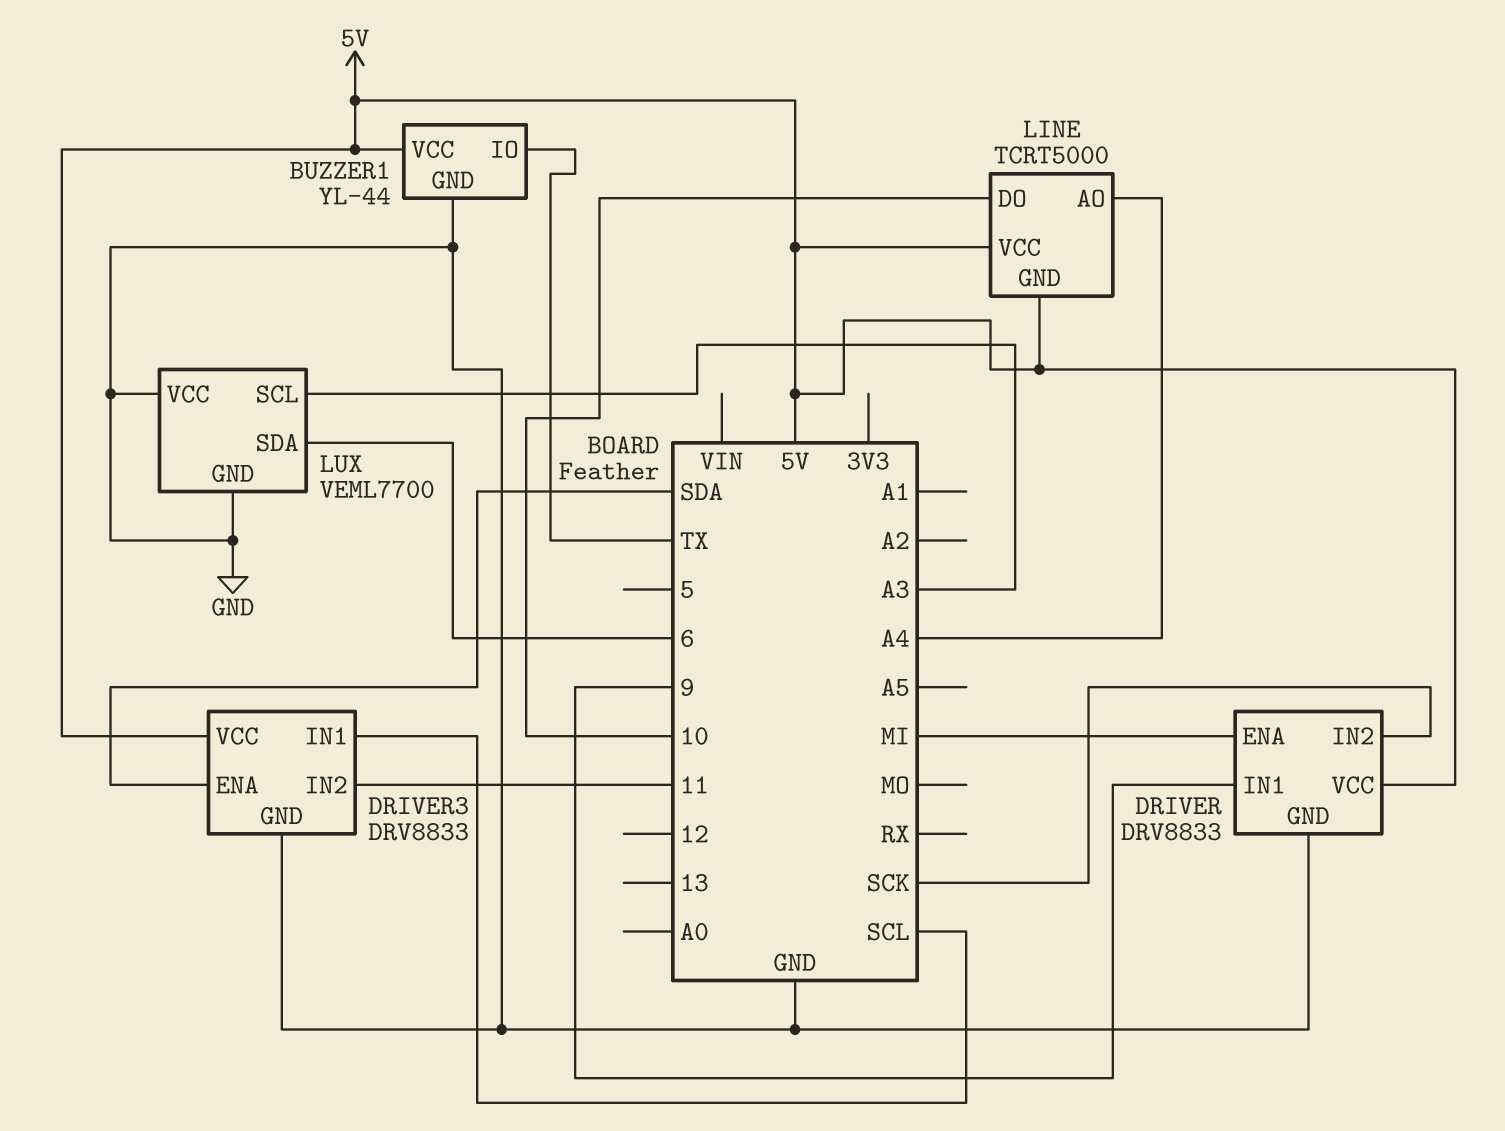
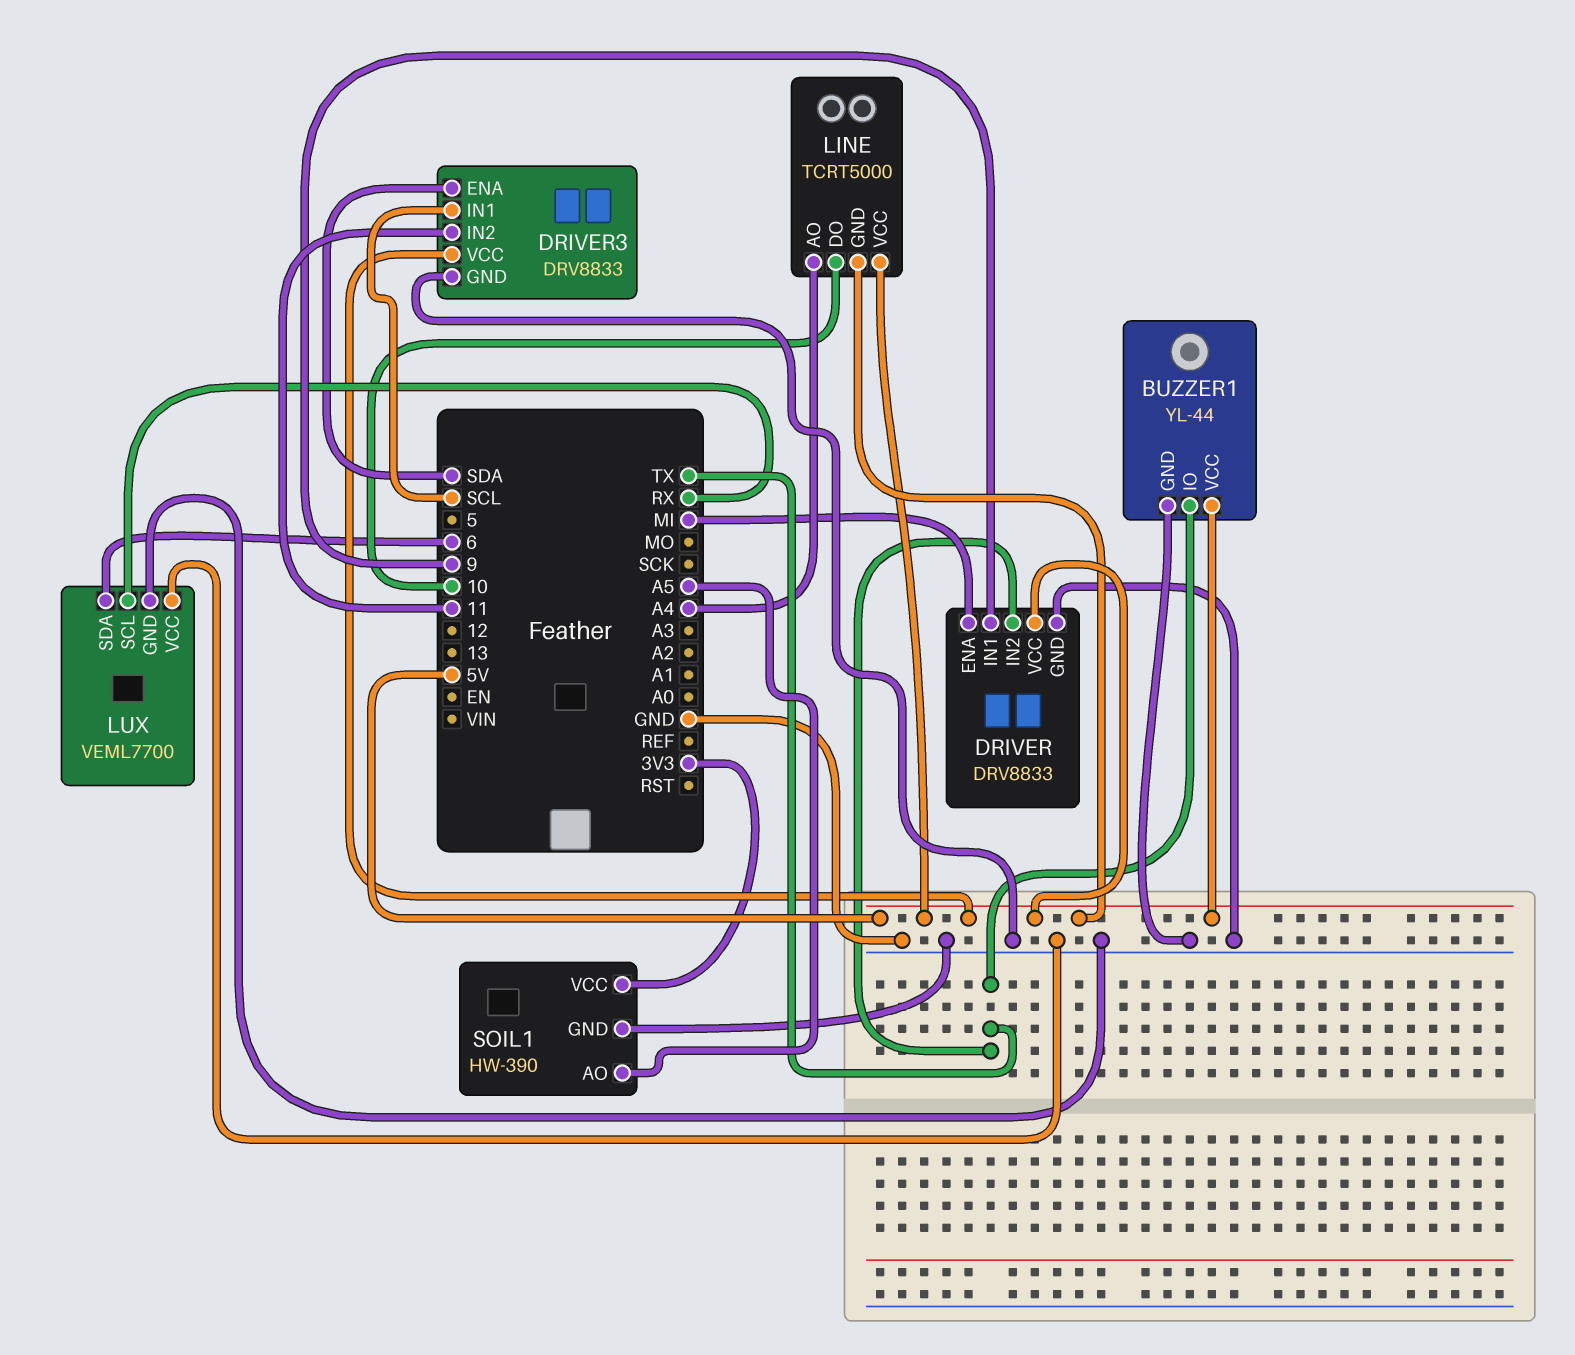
DRIVER pin IN2: SCK -> TX
LUX pin SCL: A3 -> RX
SOIL1: none -> HW-390
SOIL1 pin AO: none -> A5
SOIL1 pin GND: none -> GND
SOIL1 pin VCC: none -> 3V3

